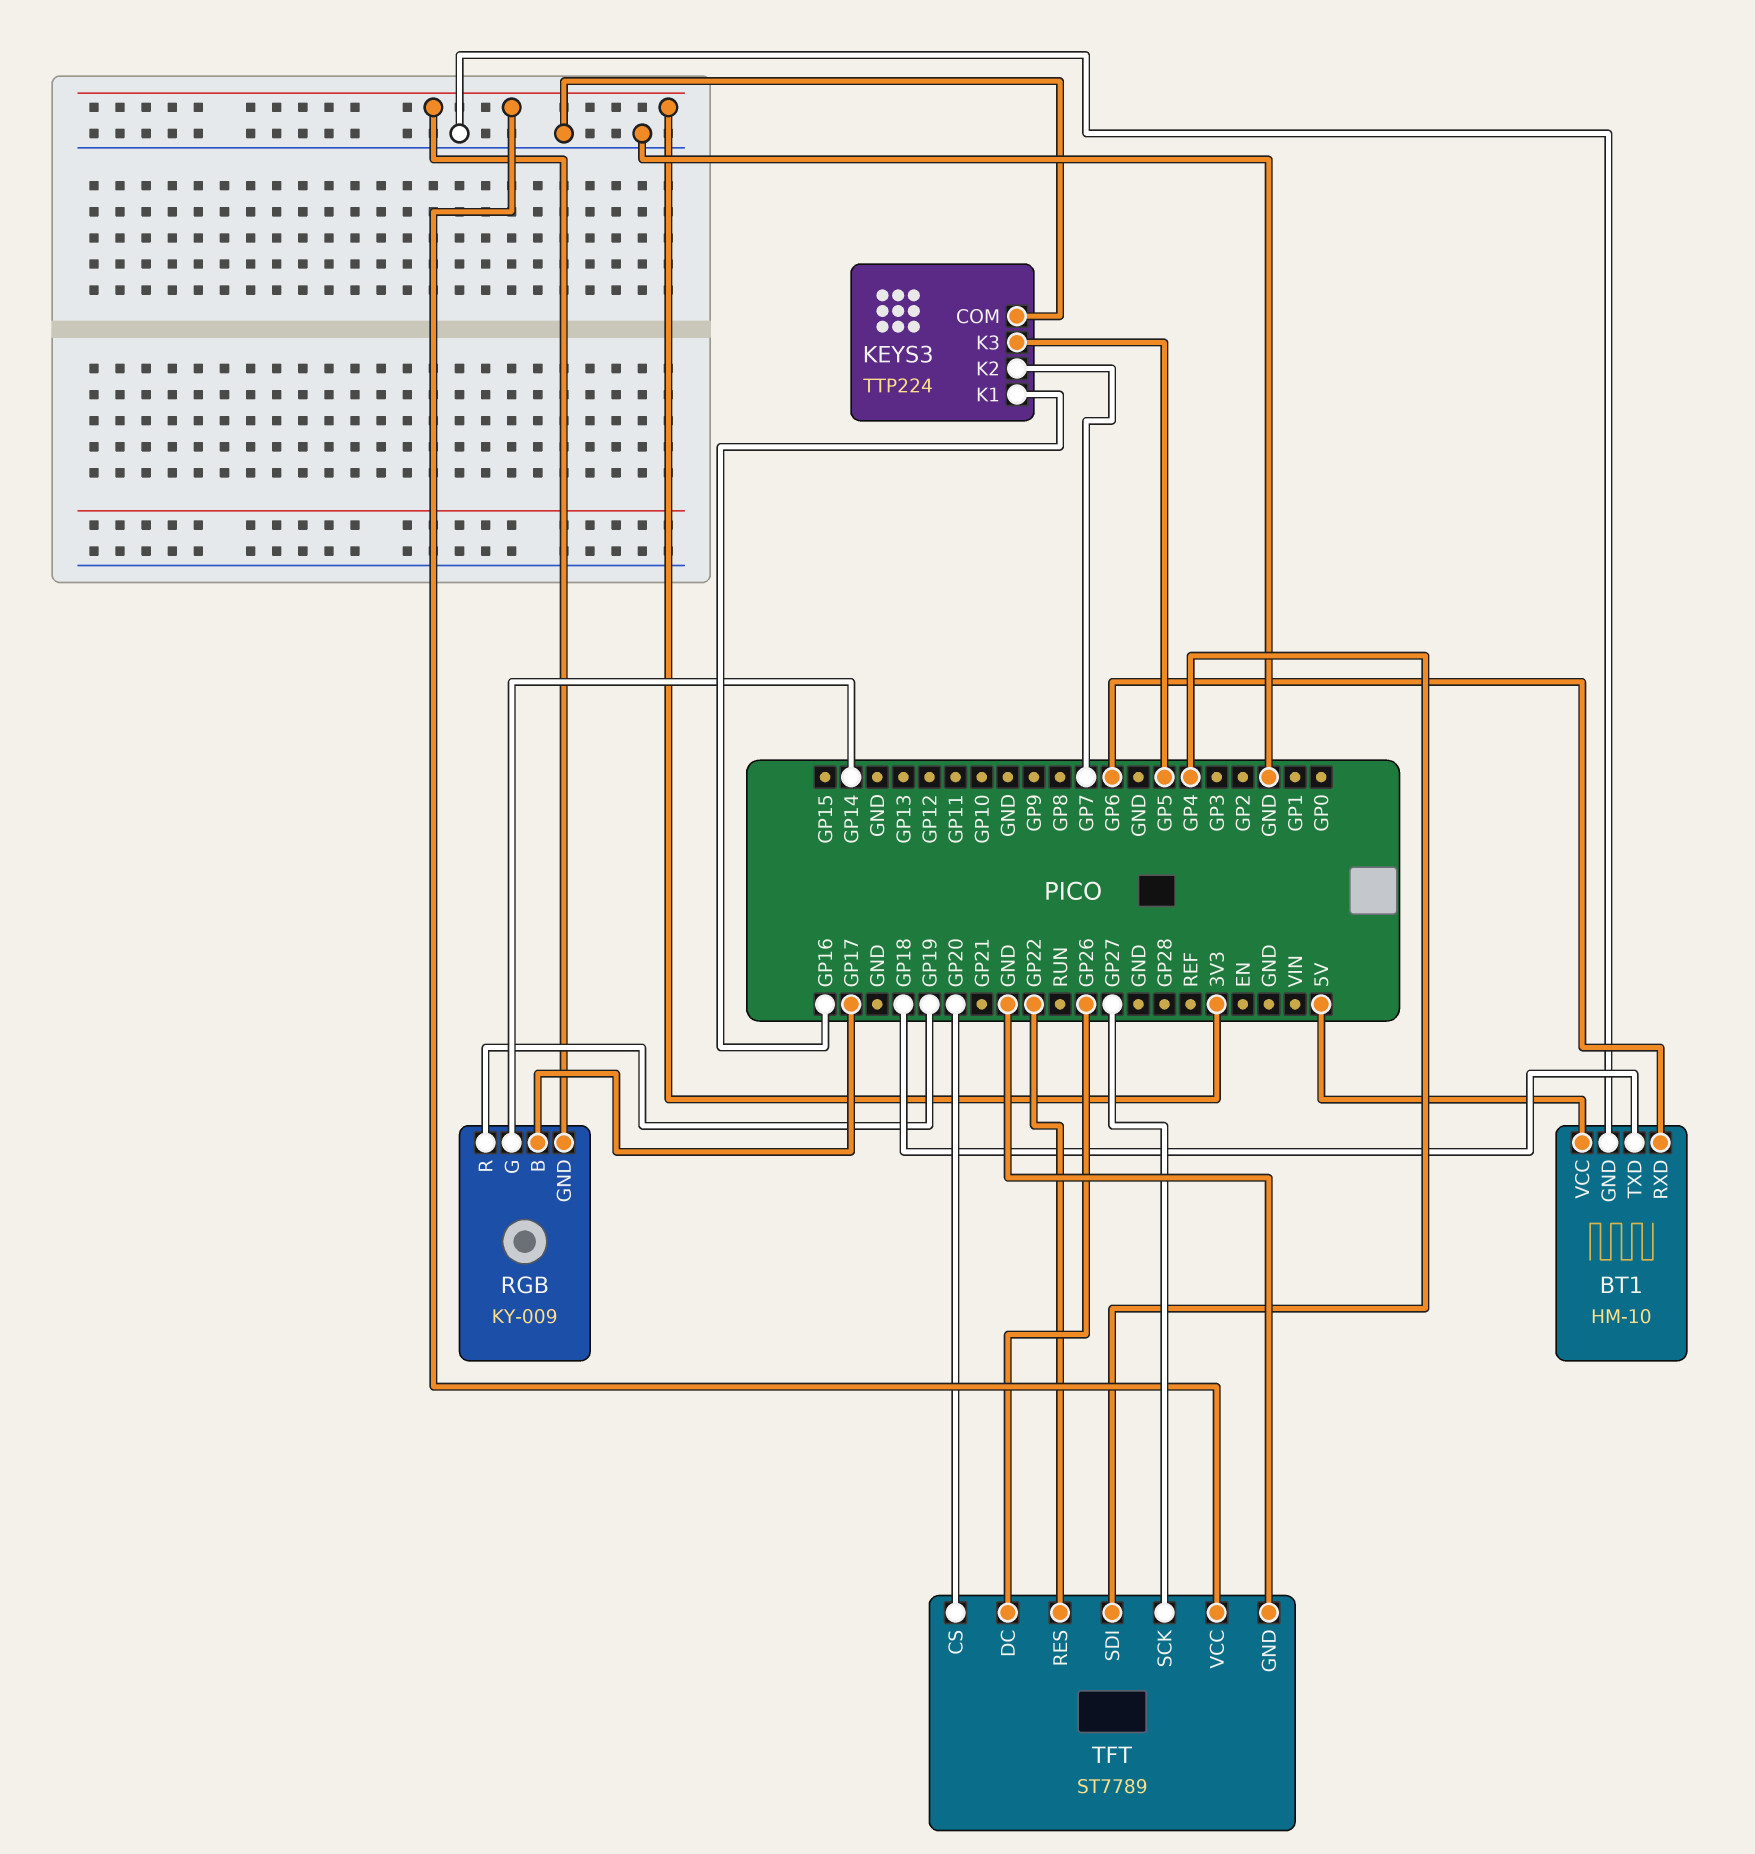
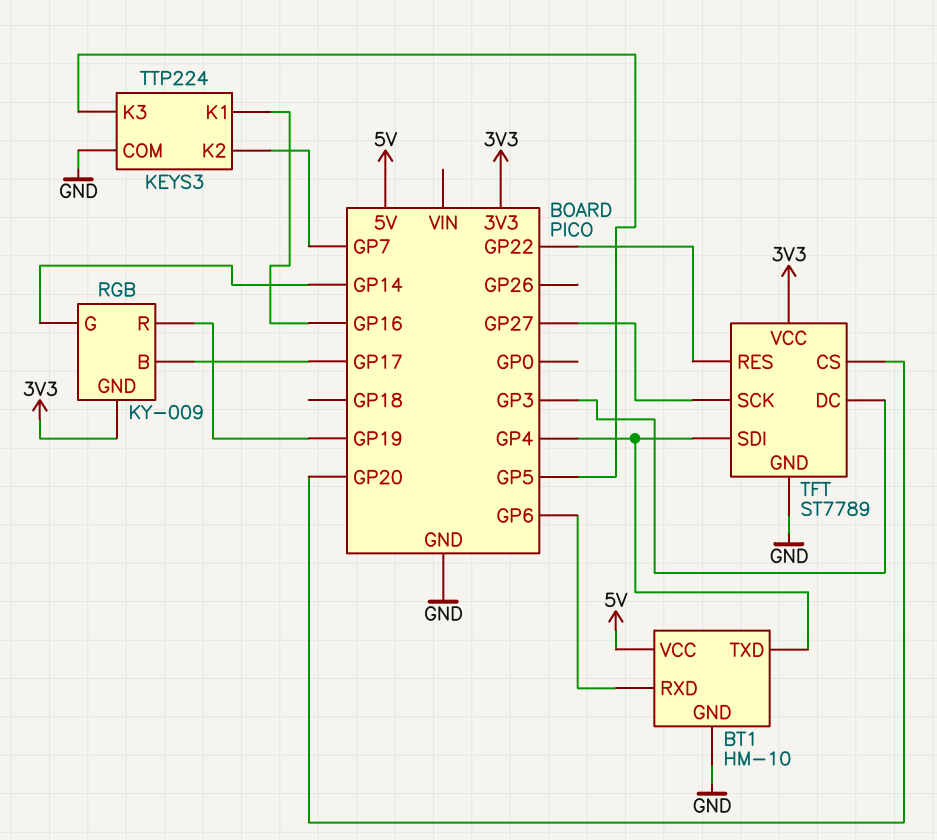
BT1 pin TXD: GP18 -> GP4
TFT pin DC: GP26 -> GP3

